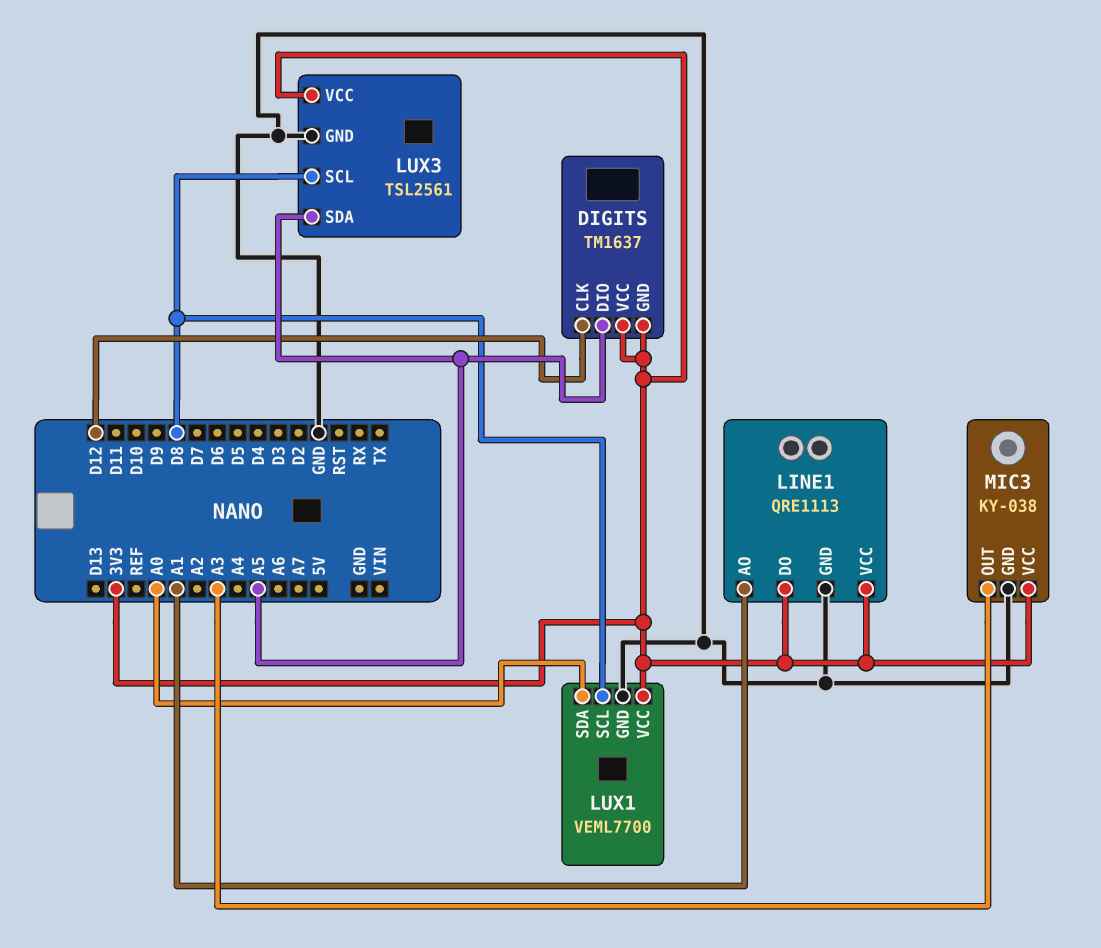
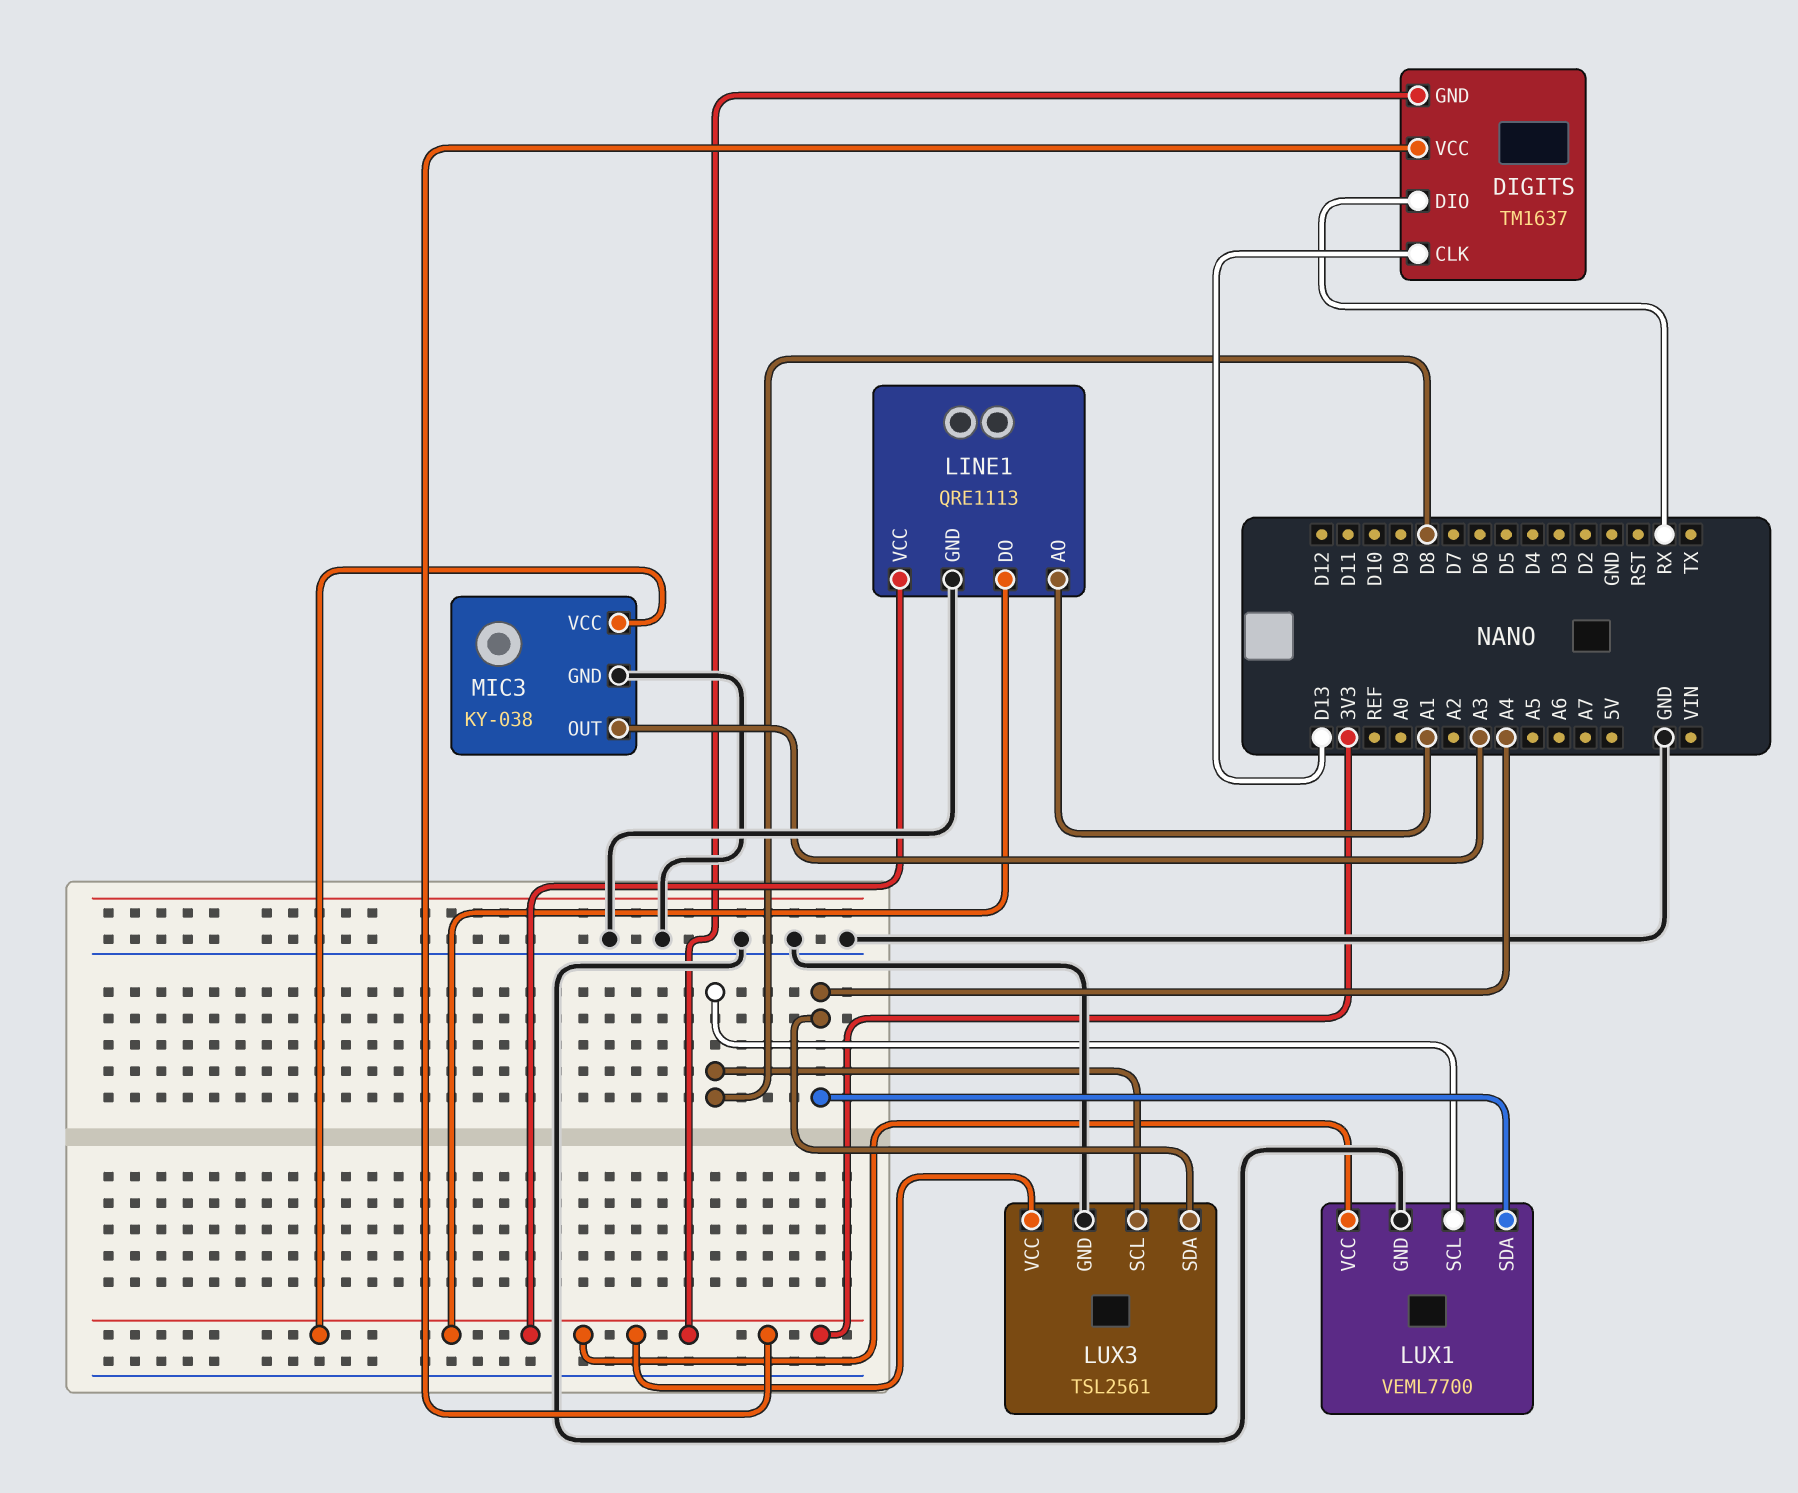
DIGITS pin CLK: D12 -> D13
DIGITS pin DIO: A5 -> RX
LUX1 pin SDA: A0 -> A4
LUX3 pin SDA: A5 -> A4

